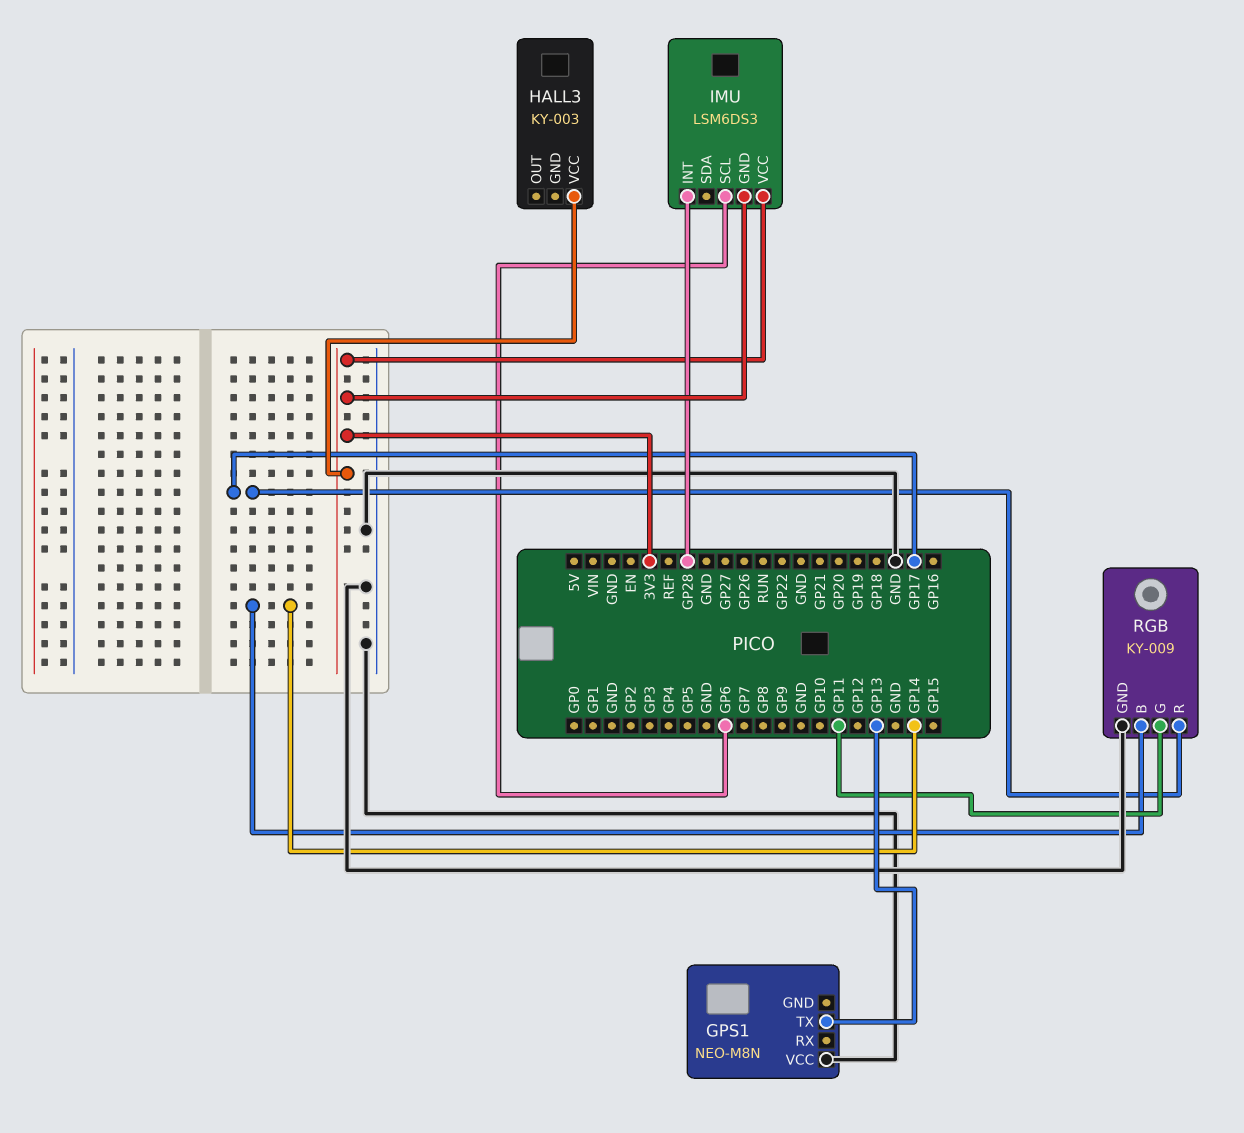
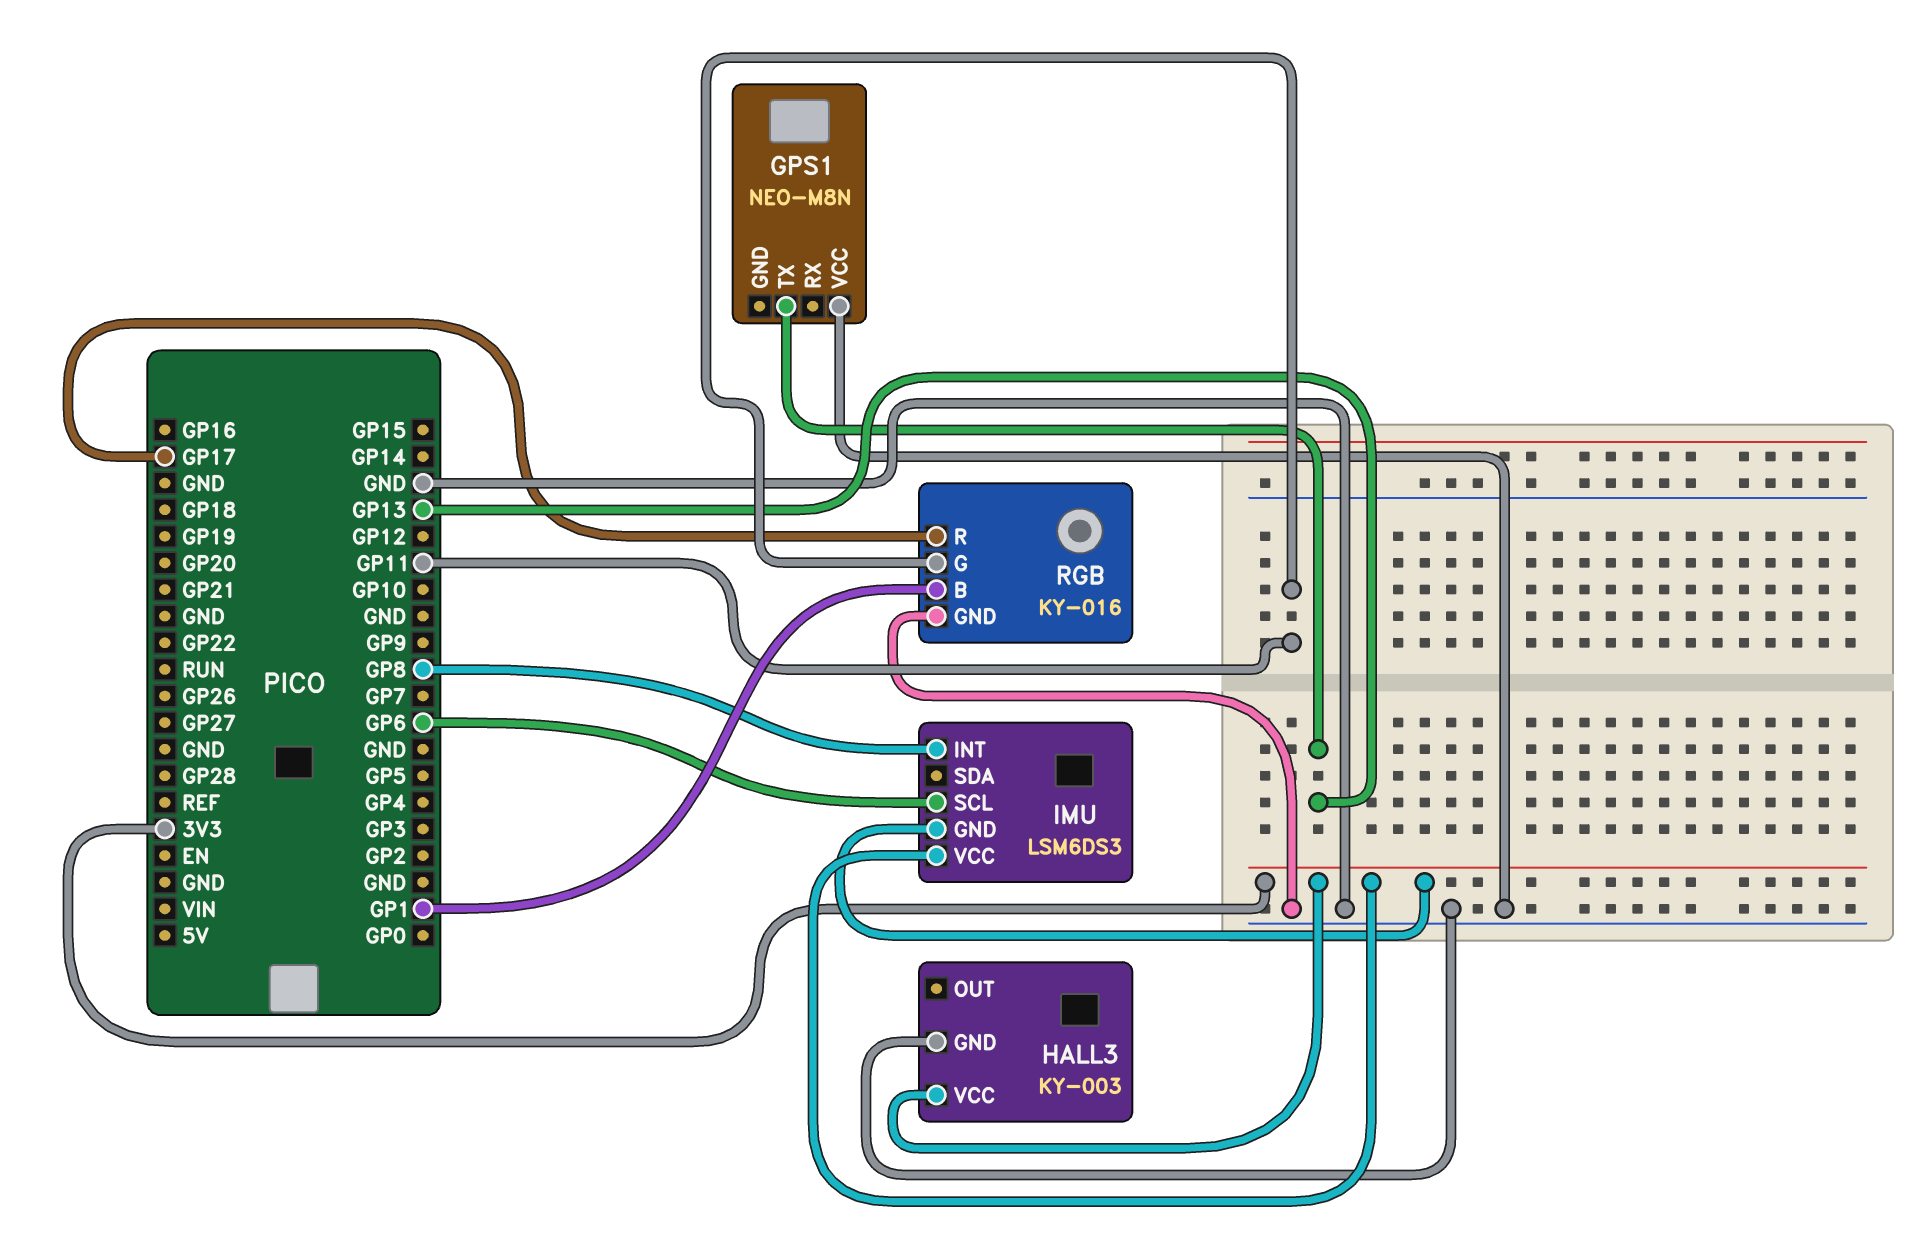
HALL3 pin GND: none -> GND
IMU pin INT: GP28 -> GP8
RGB: KY-009 -> KY-016
RGB pin B: GP14 -> GP1

